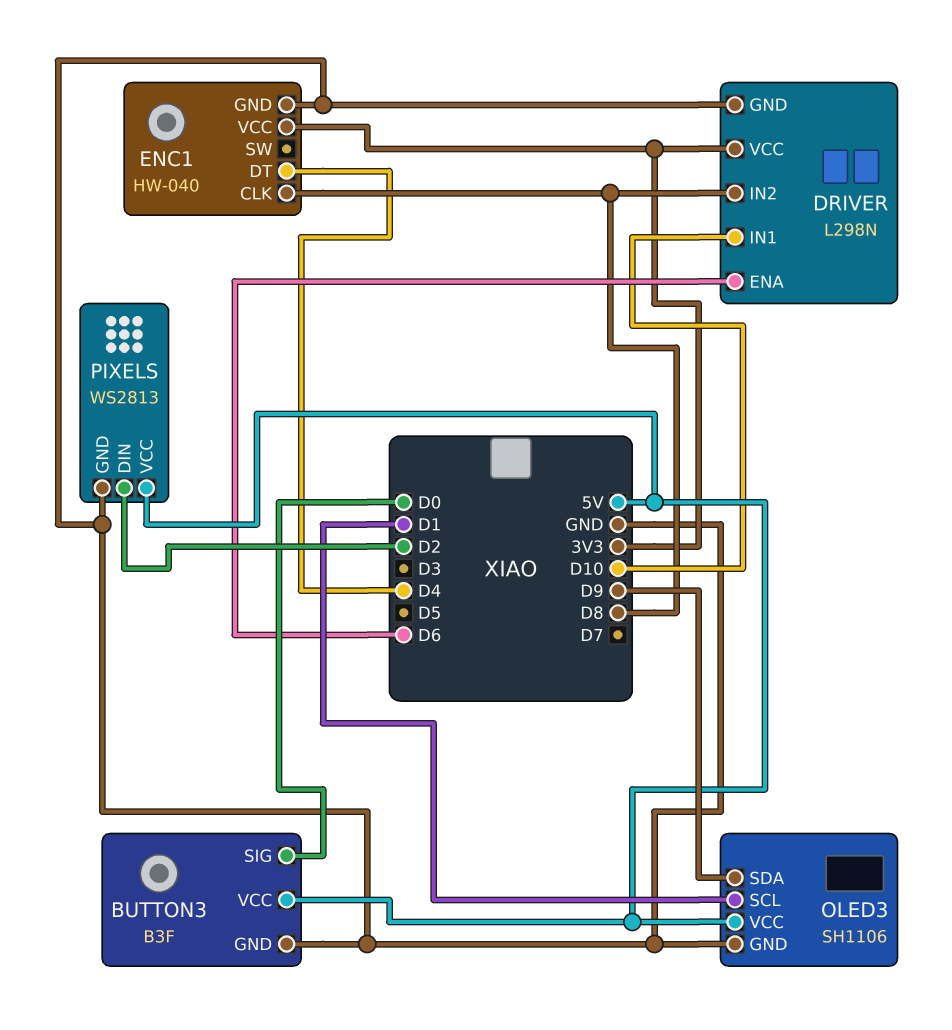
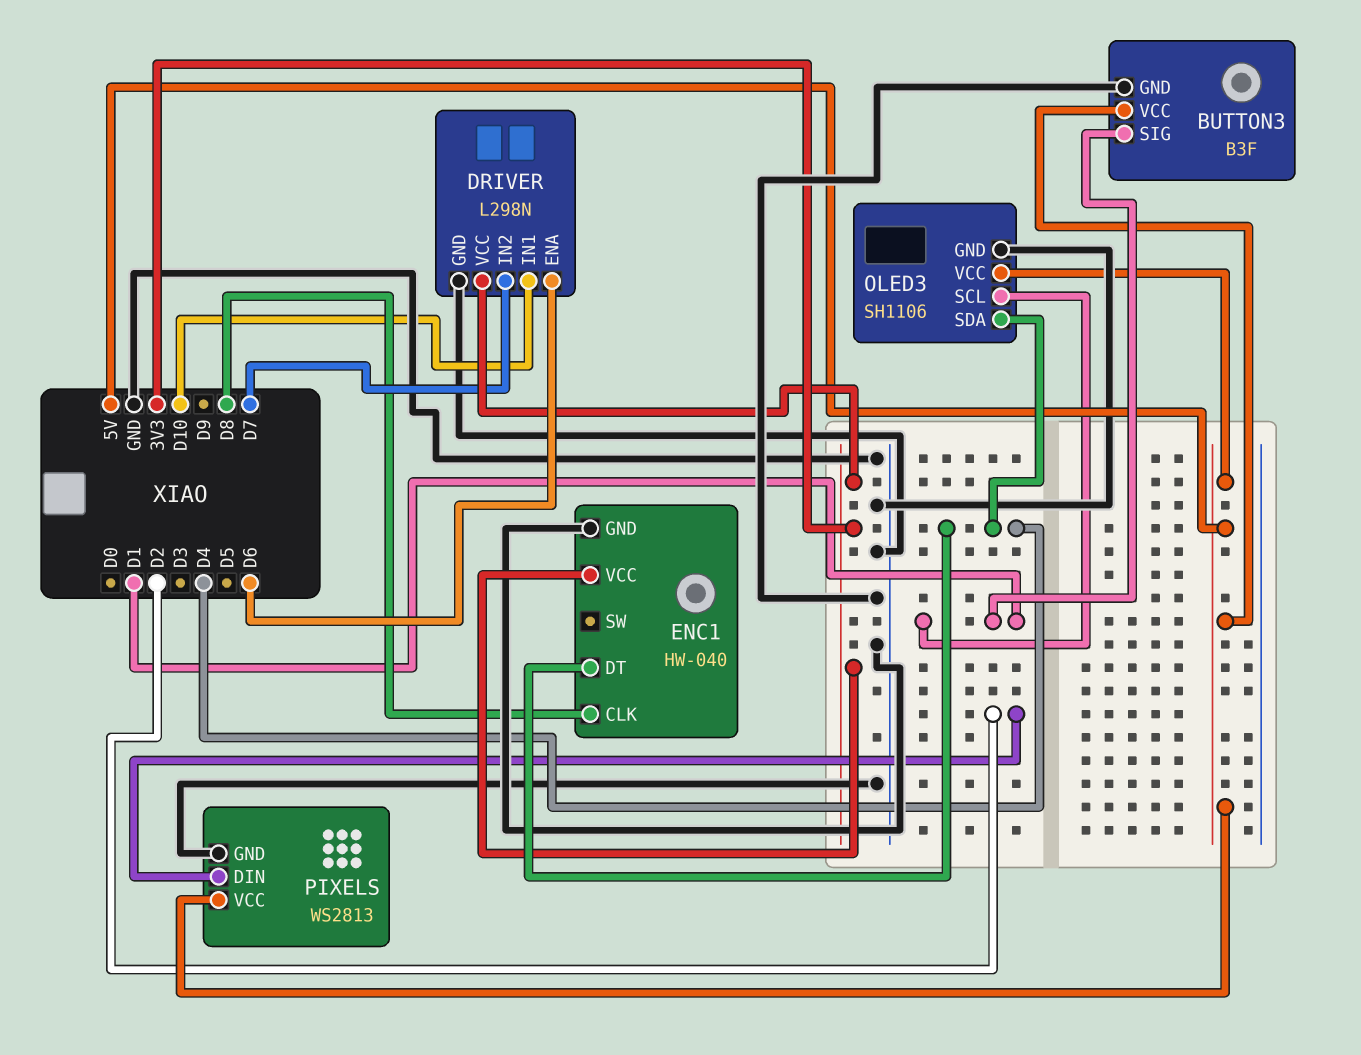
BUTTON3 pin SIG: D0 -> D1
DRIVER pin IN2: D8 -> D7
OLED3 pin SDA: D9 -> D4

